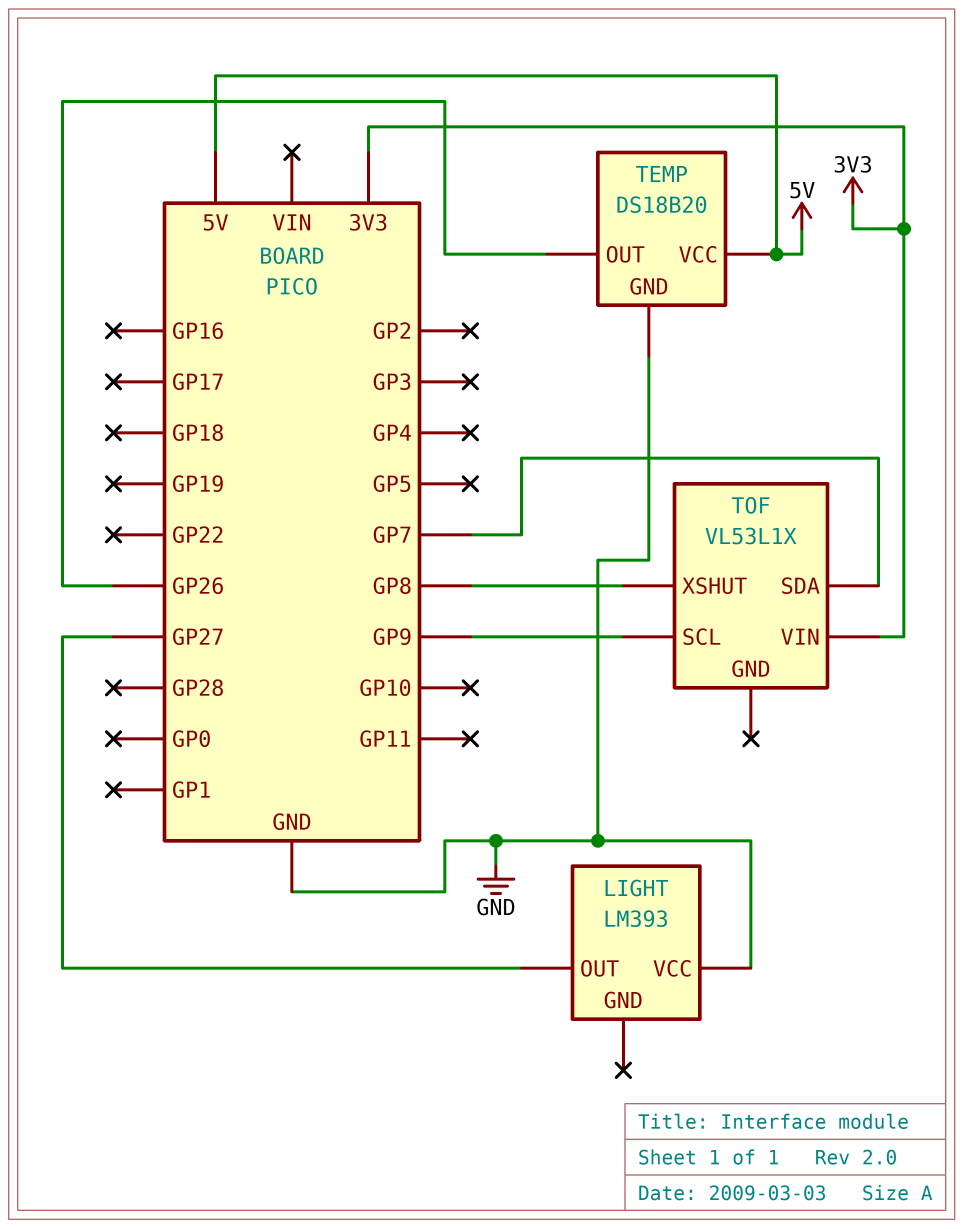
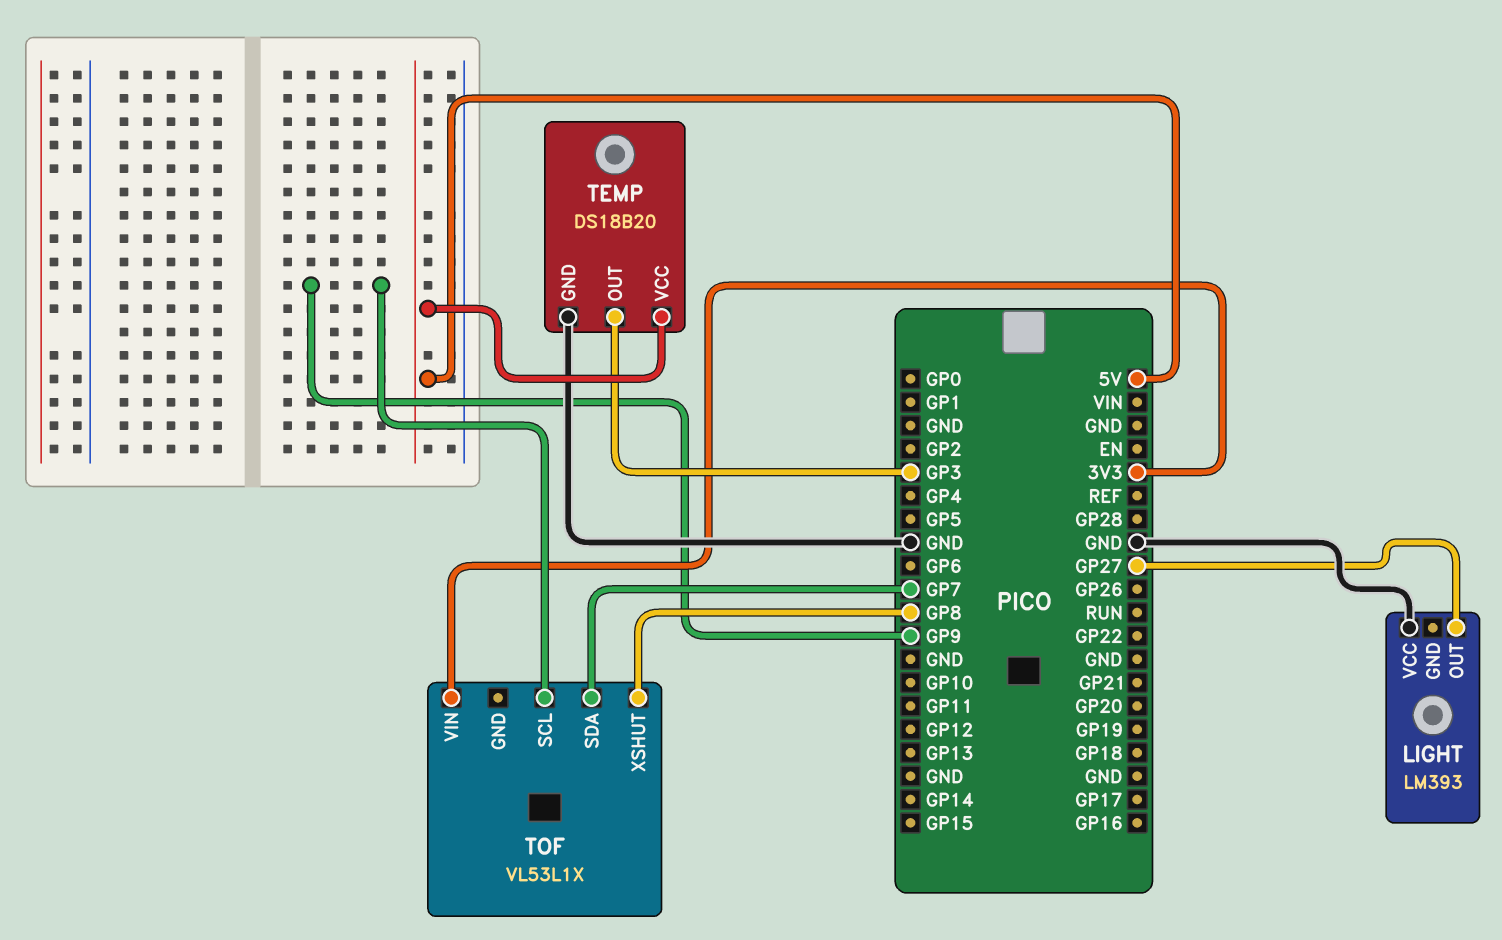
TEMP pin OUT: GP26 -> GP3

